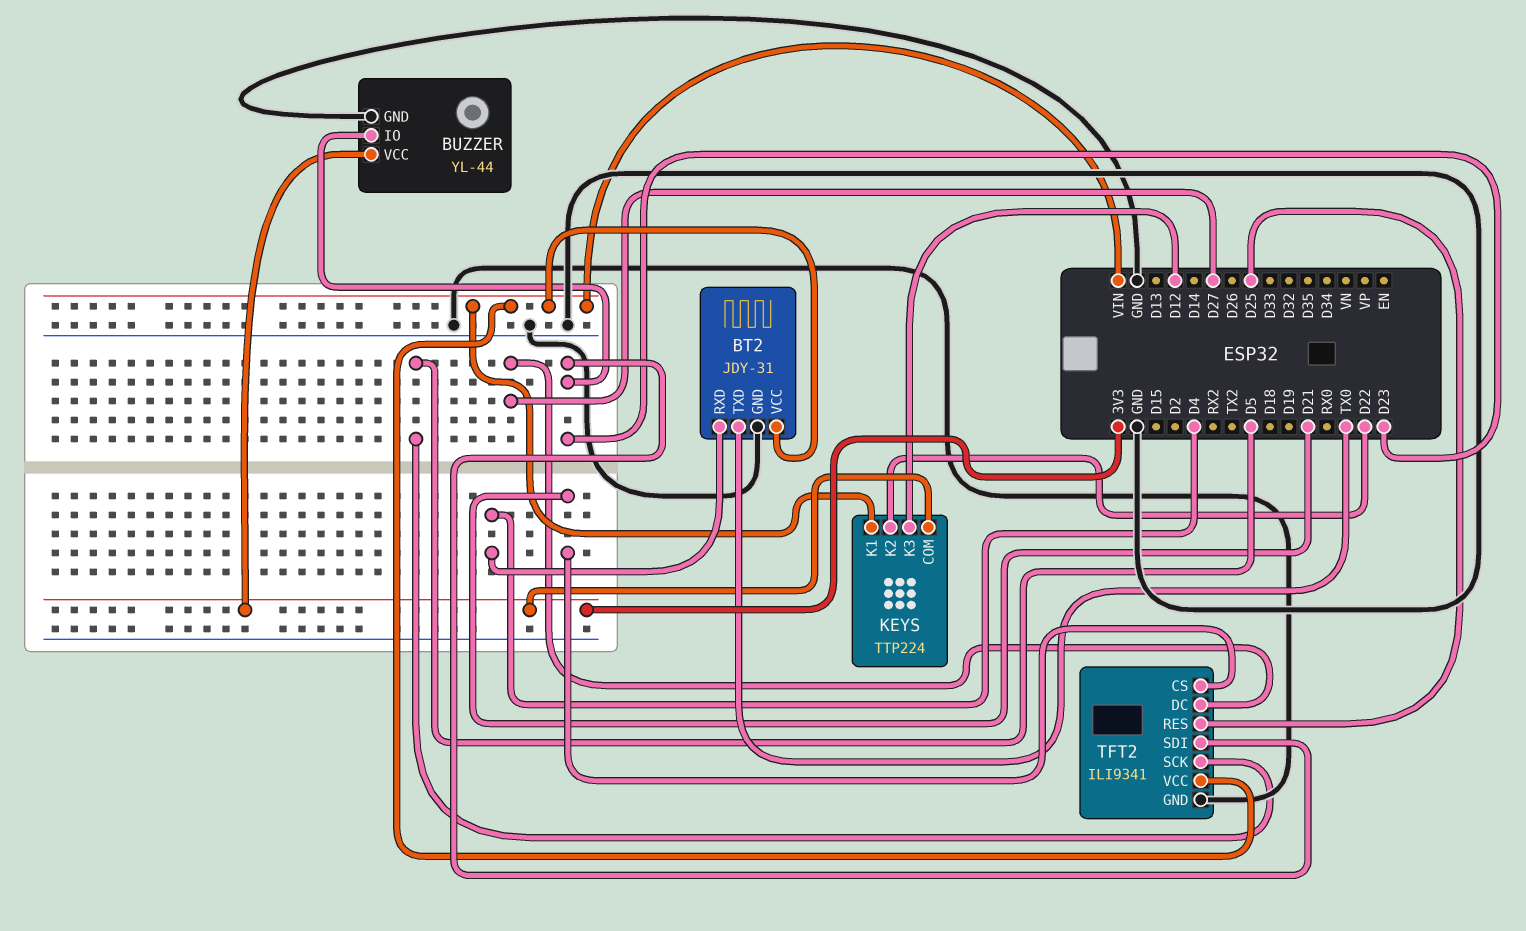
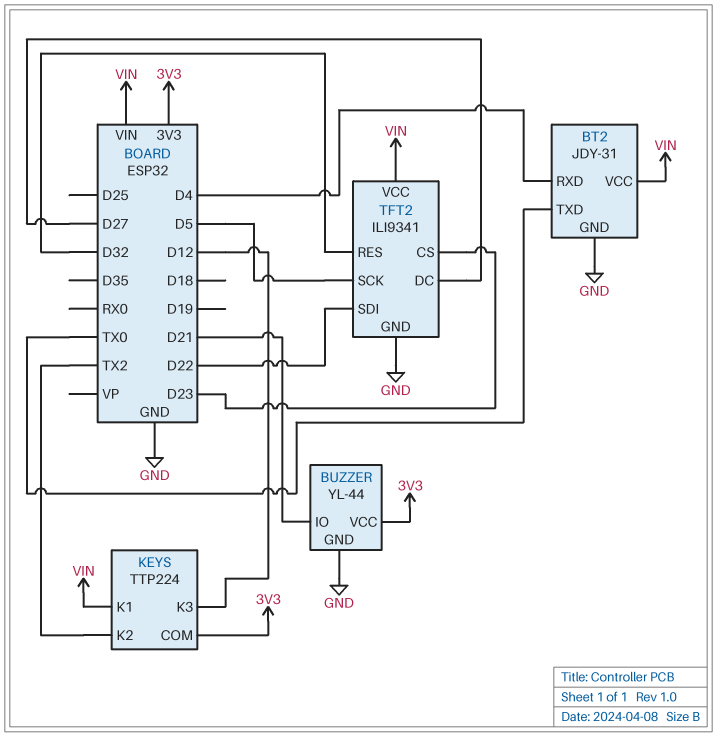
BUZZER pin IO: D23 -> D21
KEYS pin K2: D22 -> TX2
TFT2 pin CS: D21 -> D23
TFT2 pin RES: D25 -> D32
TFT2 pin SDI: D23 -> D22

